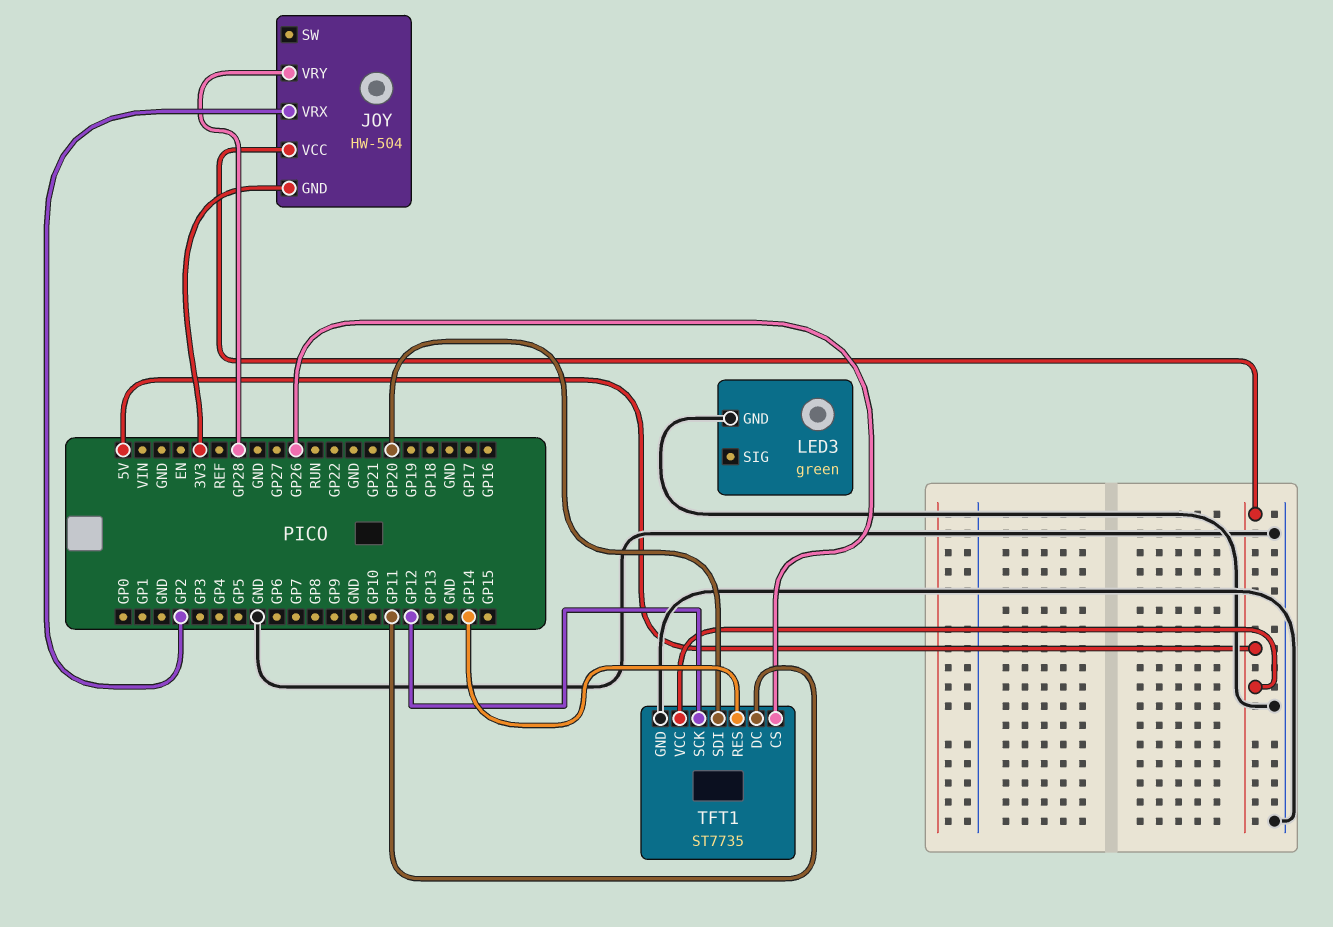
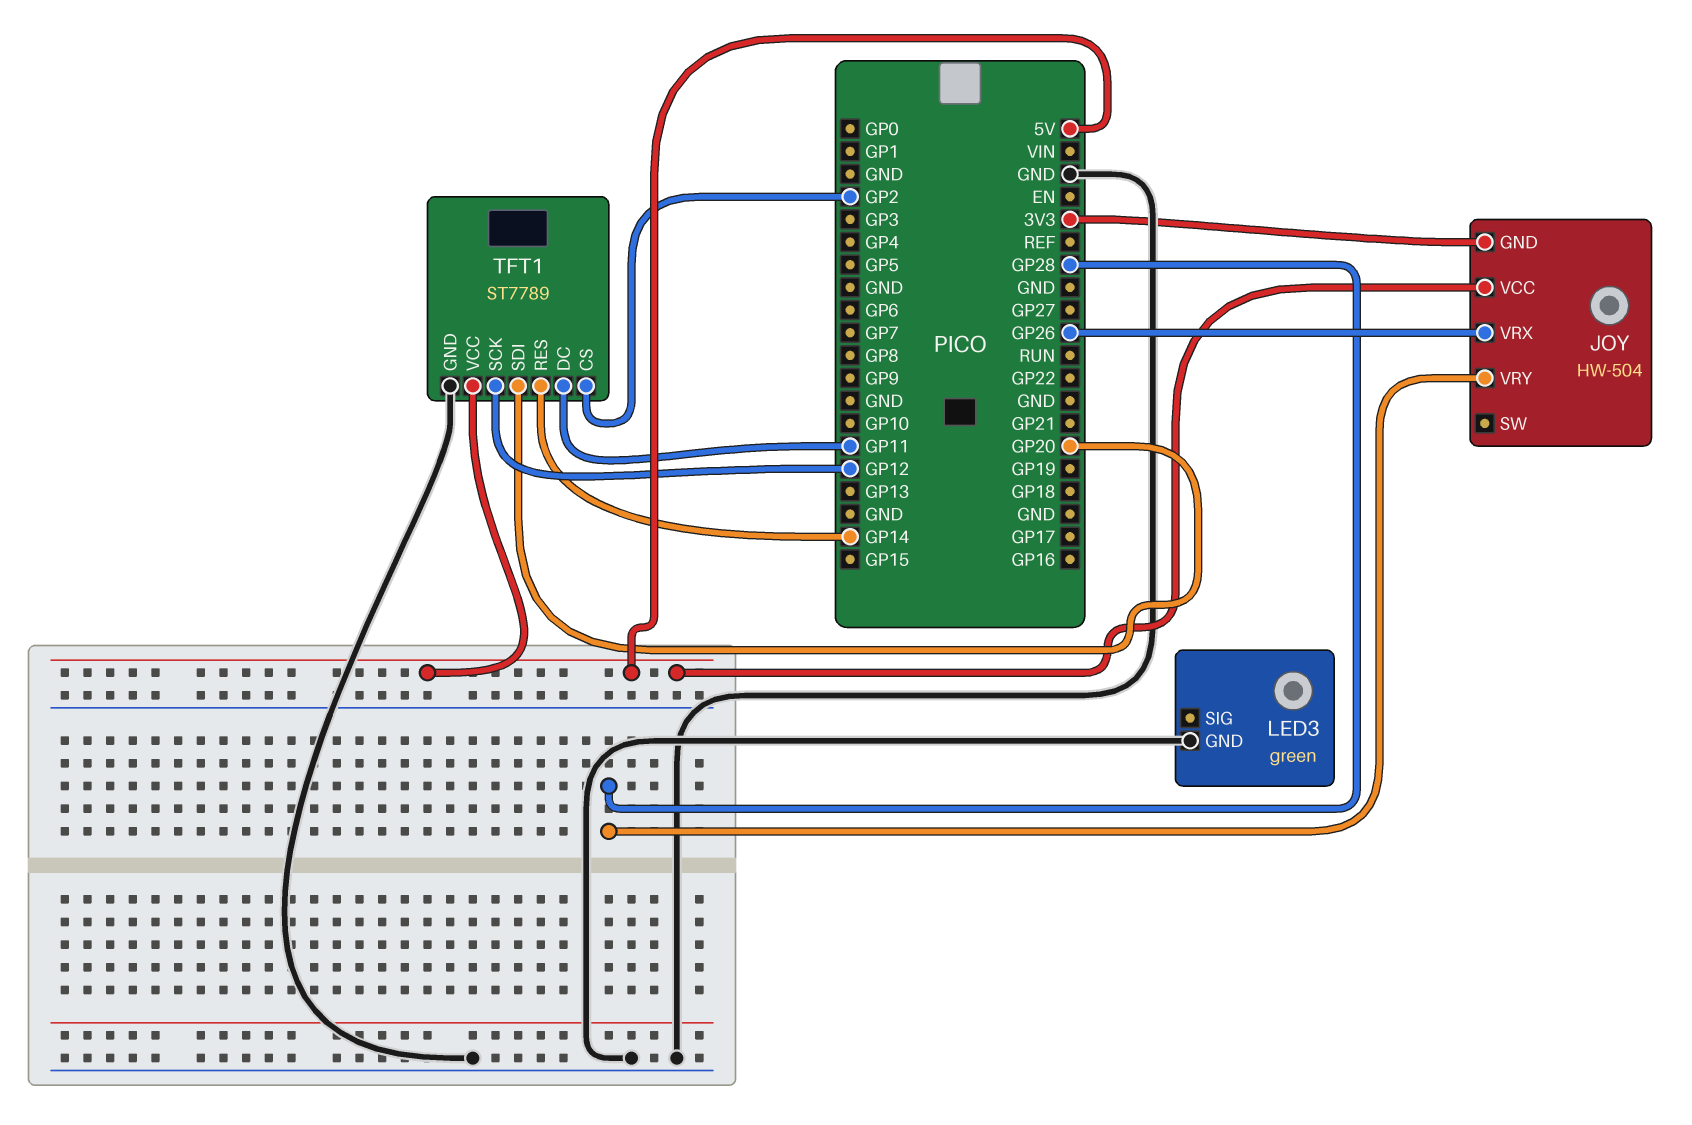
JOY pin VRX: GP2 -> GP26
TFT1: ST7735 -> ST7789
TFT1 pin CS: GP26 -> GP2

